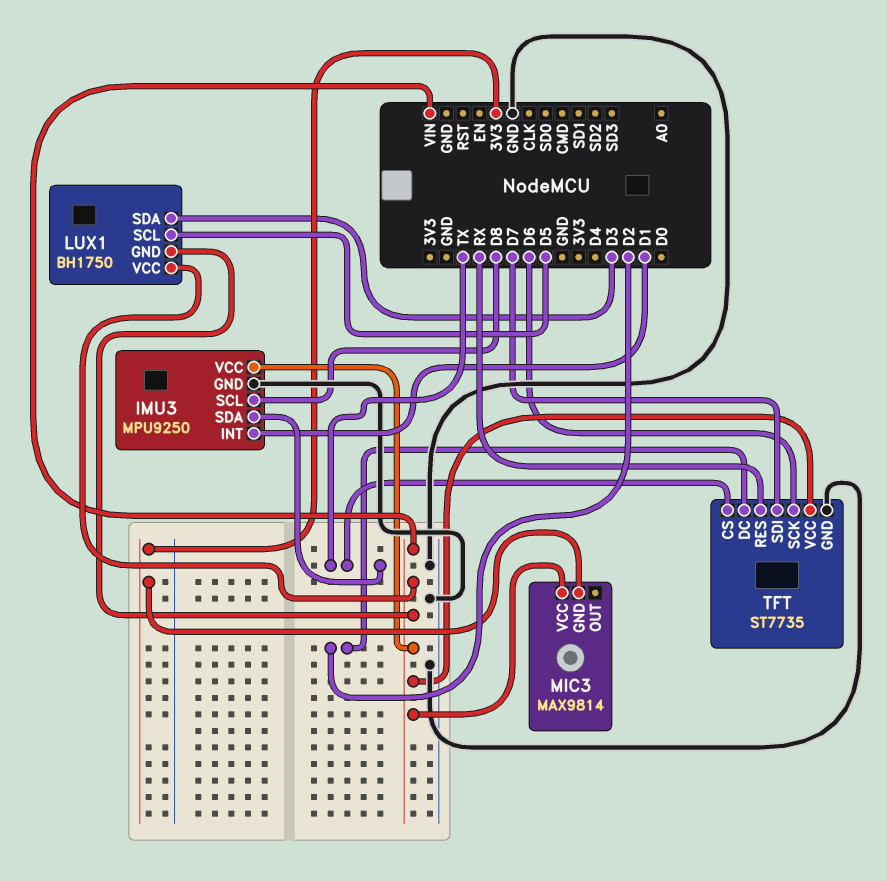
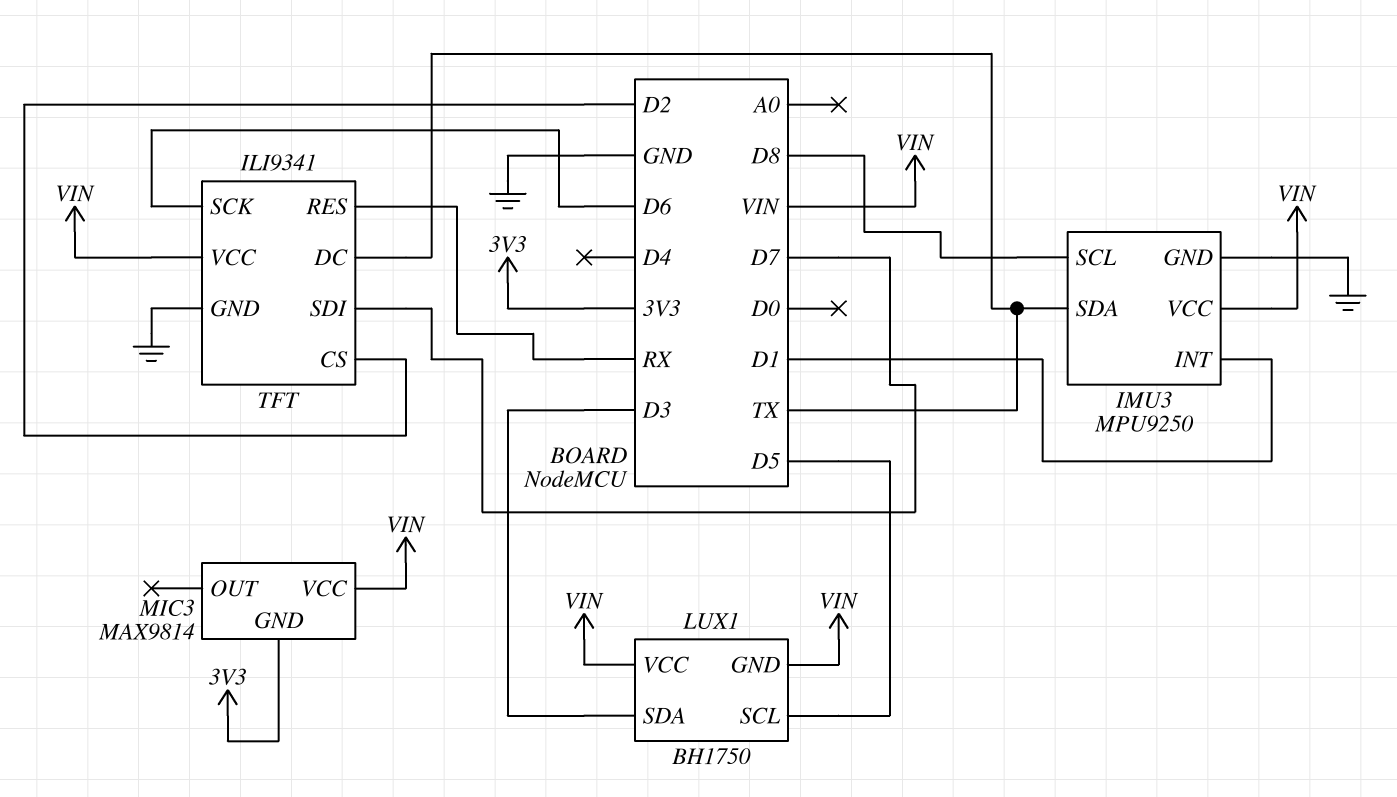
TFT: ST7735 -> ILI9341
TFT pin CS: TX -> D2
TFT pin DC: D2 -> TX

